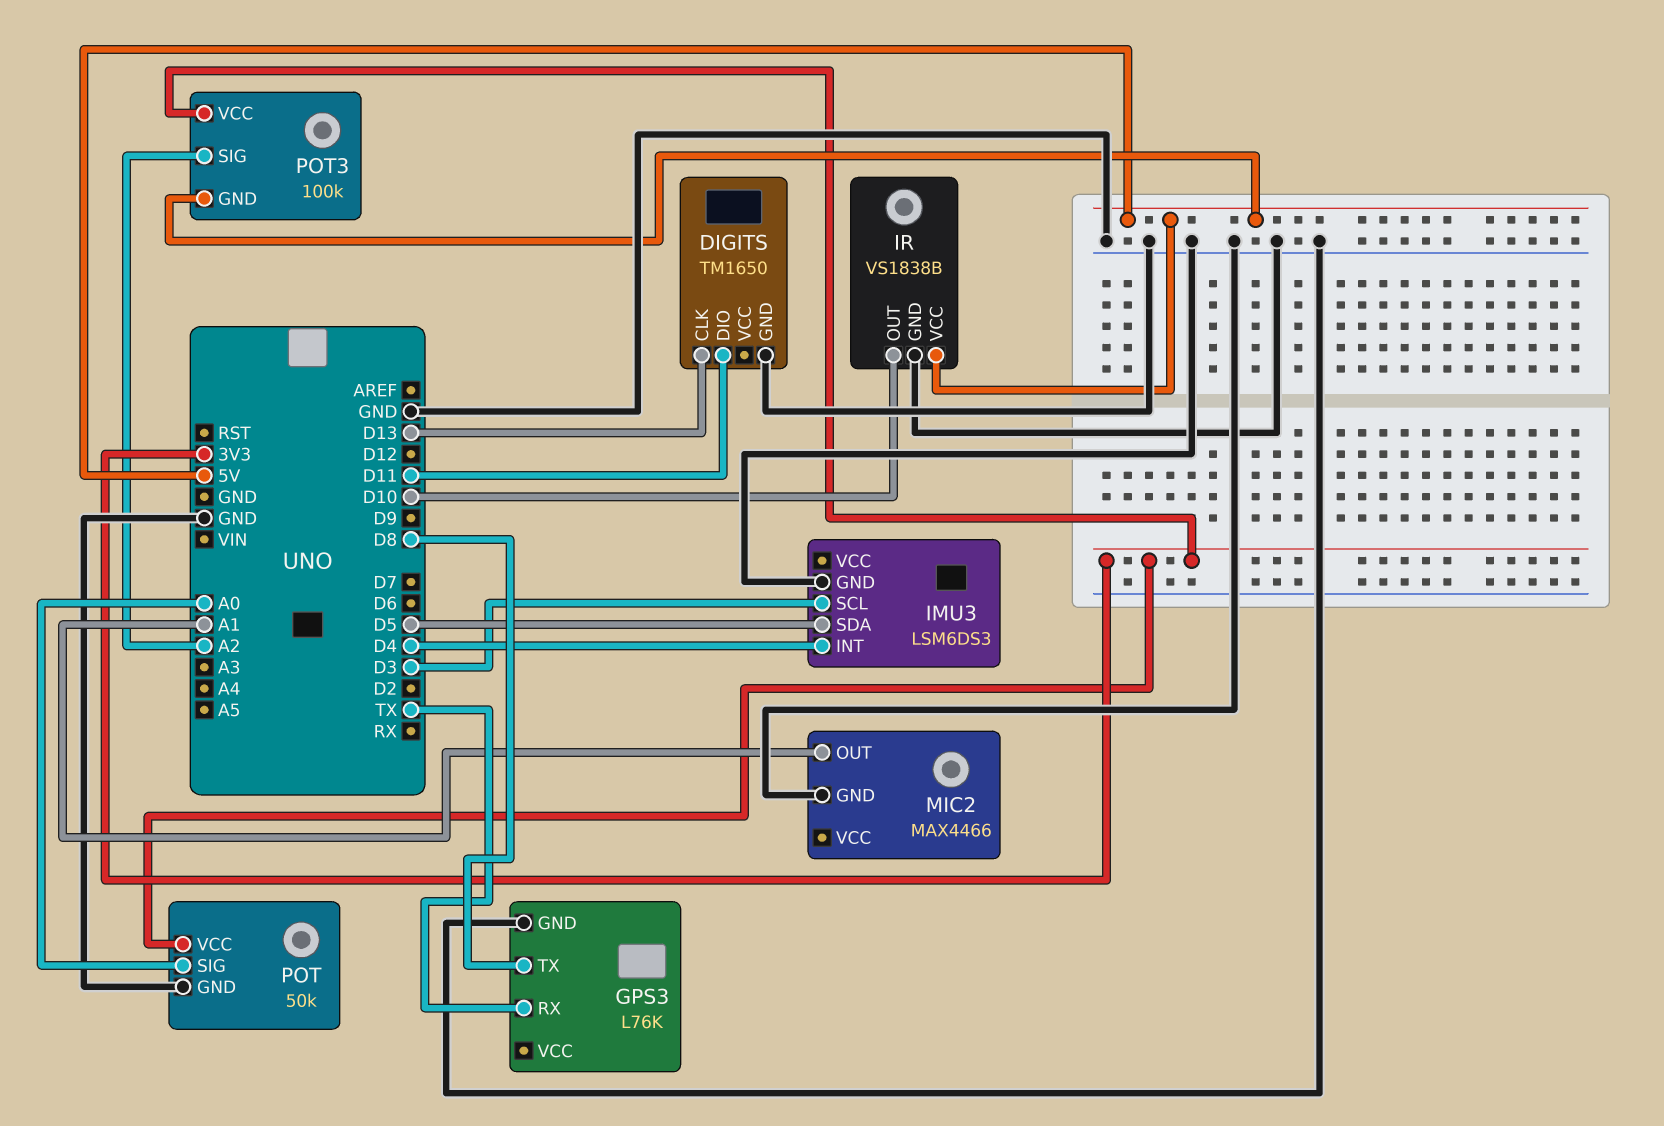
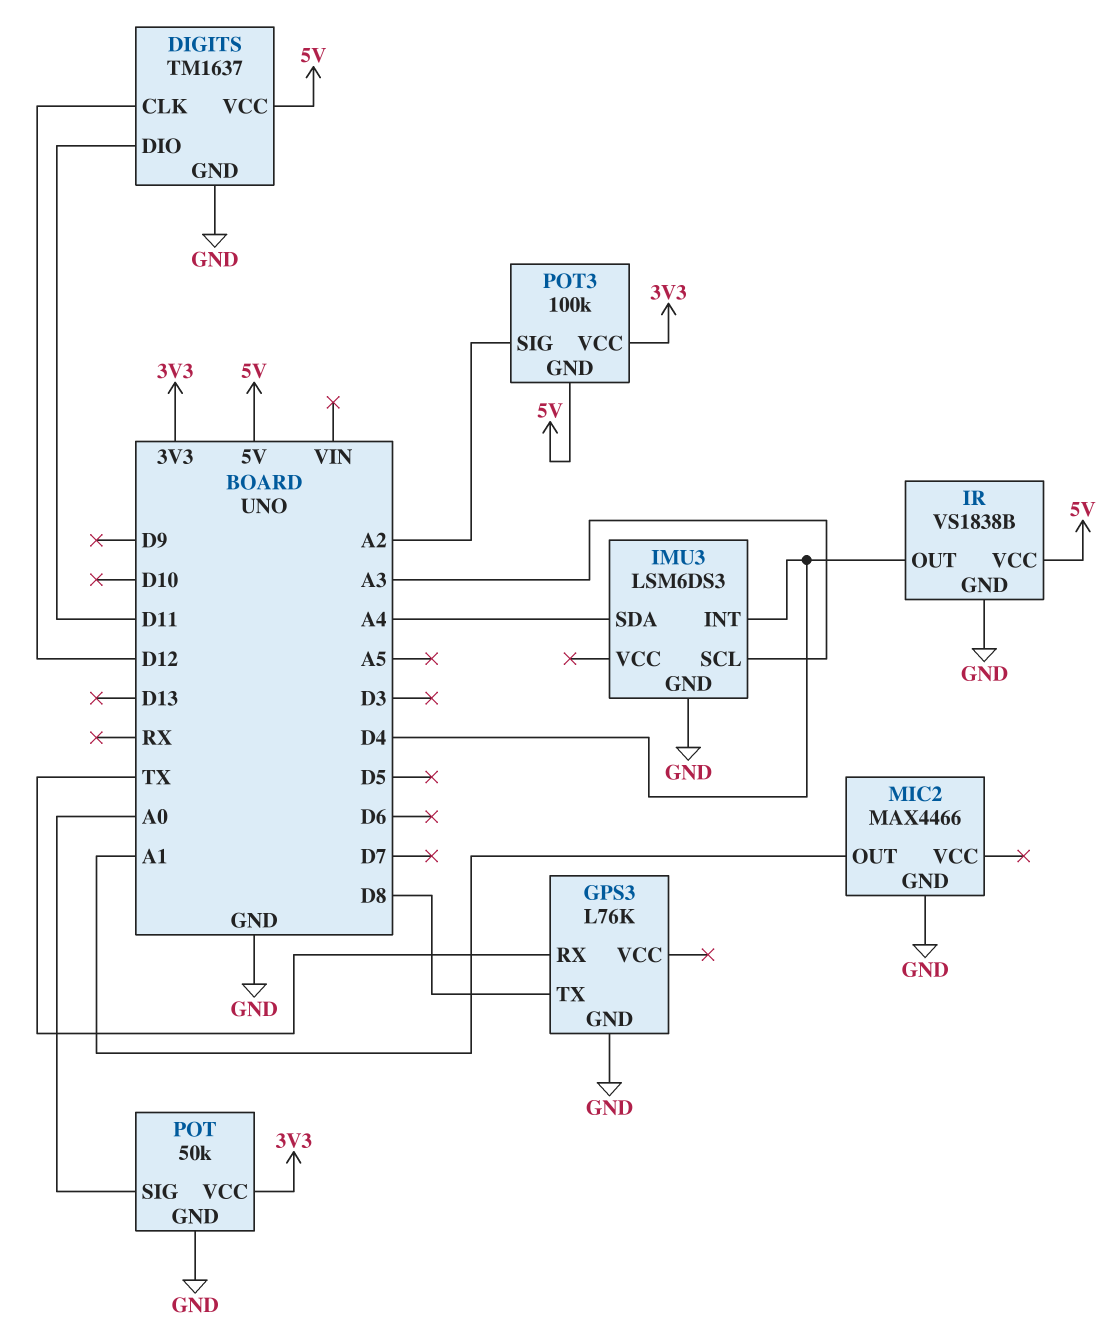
DIGITS: TM1650 -> TM1637
DIGITS pin CLK: D13 -> D12
DIGITS pin VCC: none -> 5V
IMU3 pin SCL: D3 -> A3
IMU3 pin SDA: D5 -> A4
IR pin OUT: D10 -> D4

